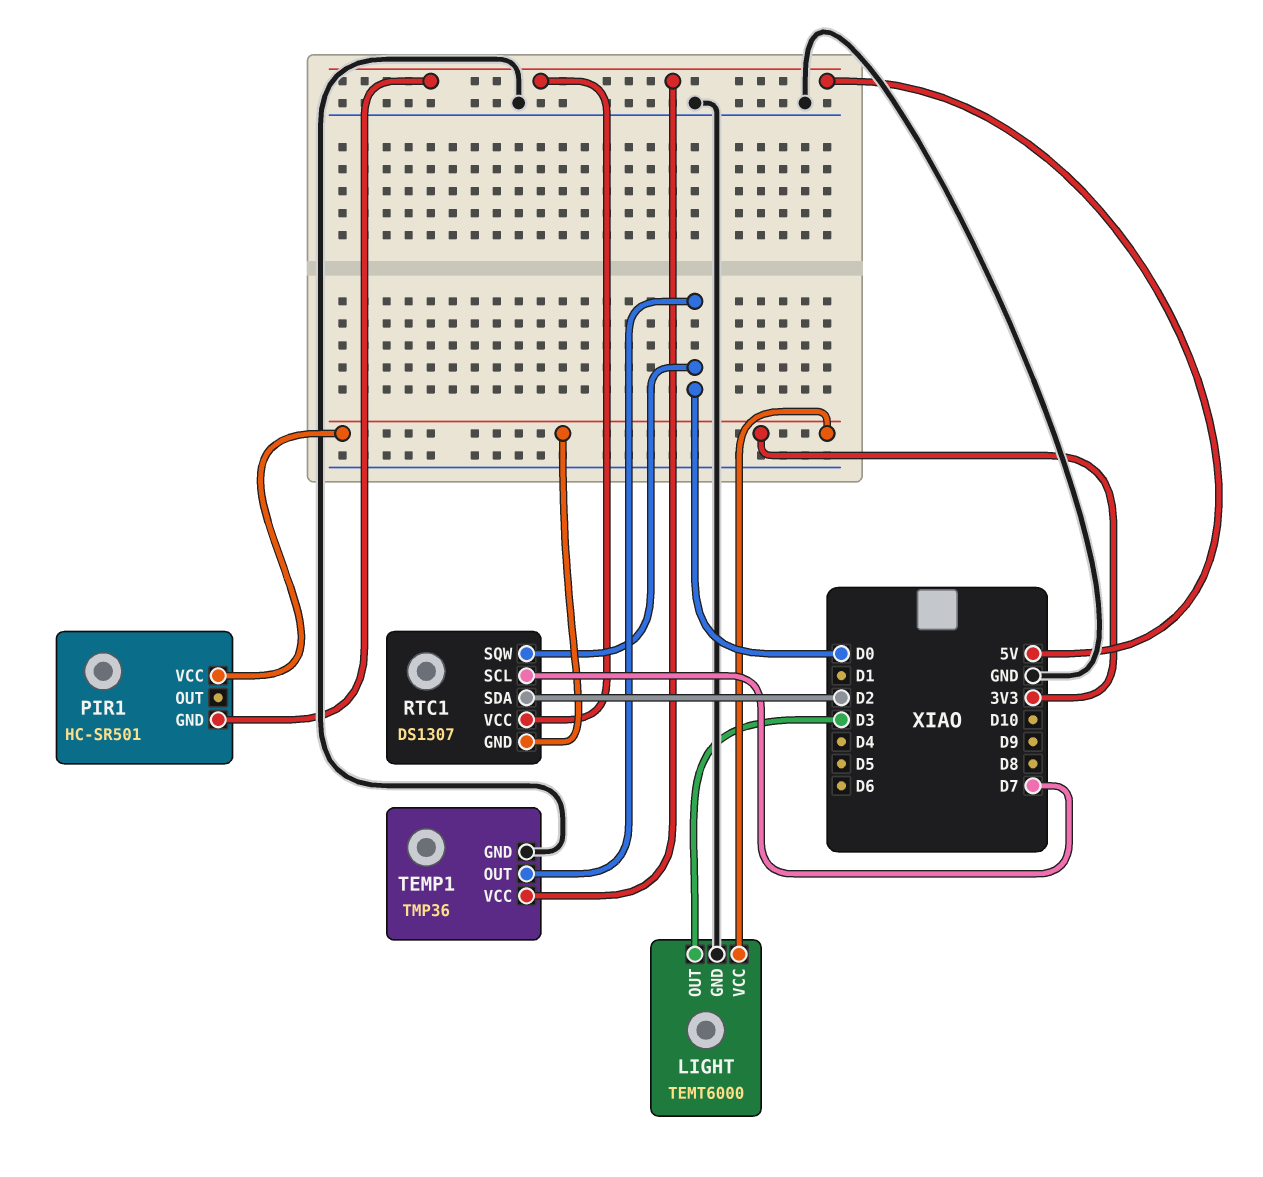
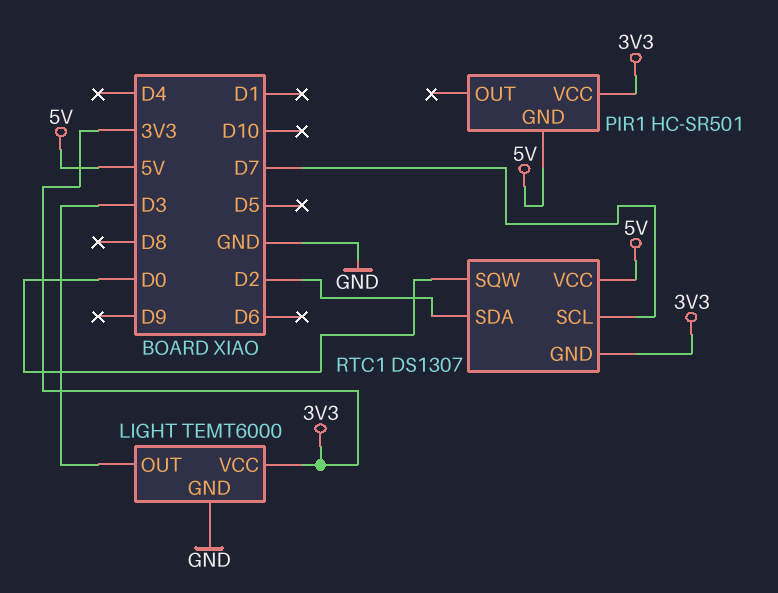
TEMP1: TMP36 -> none
TEMP1 pin GND: GND -> none
TEMP1 pin OUT: D0 -> none
TEMP1 pin VCC: 5V -> none

